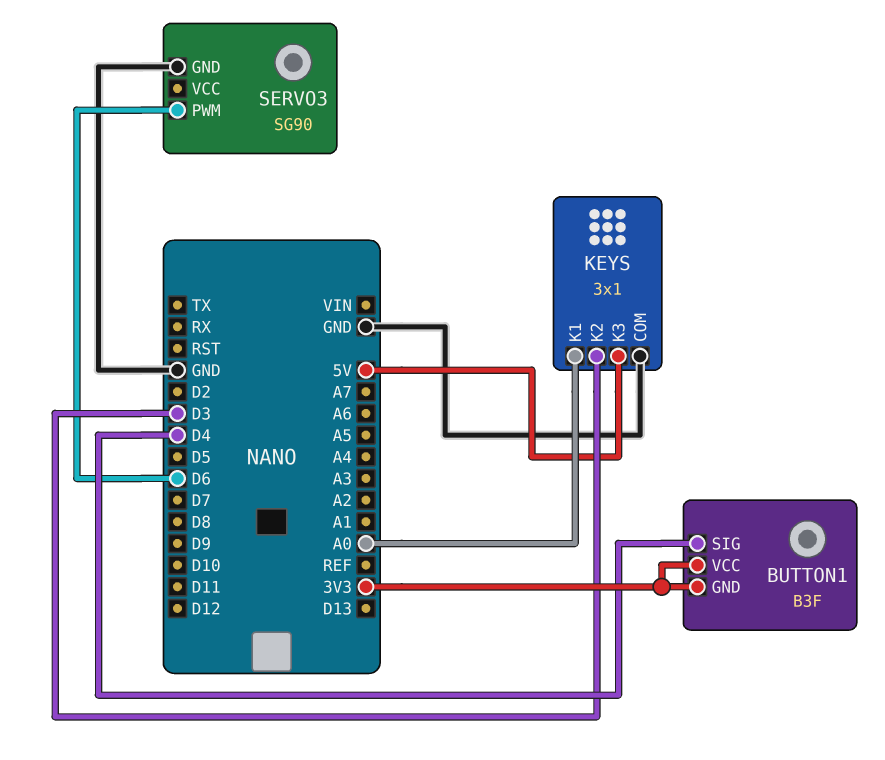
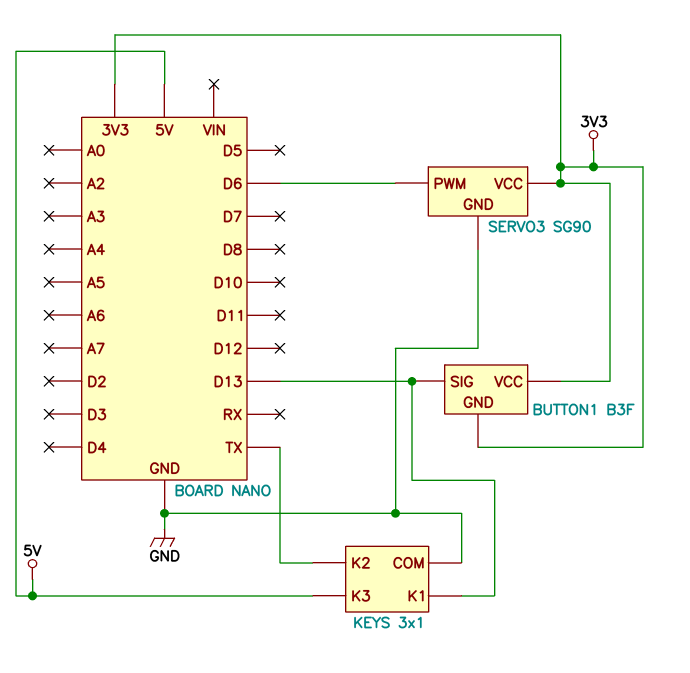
BUTTON1 pin SIG: D4 -> D13
KEYS pin K1: A0 -> D13
KEYS pin K2: D3 -> TX
SERVO3 pin VCC: none -> 3V3

